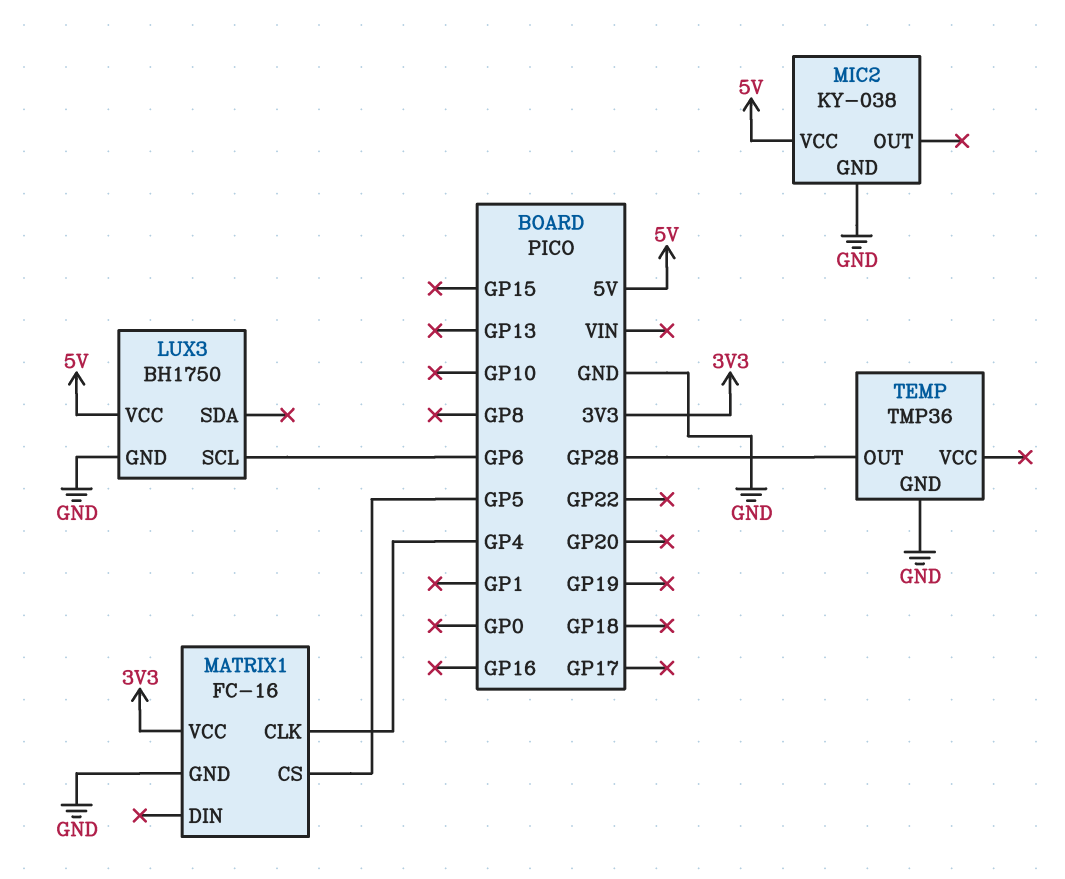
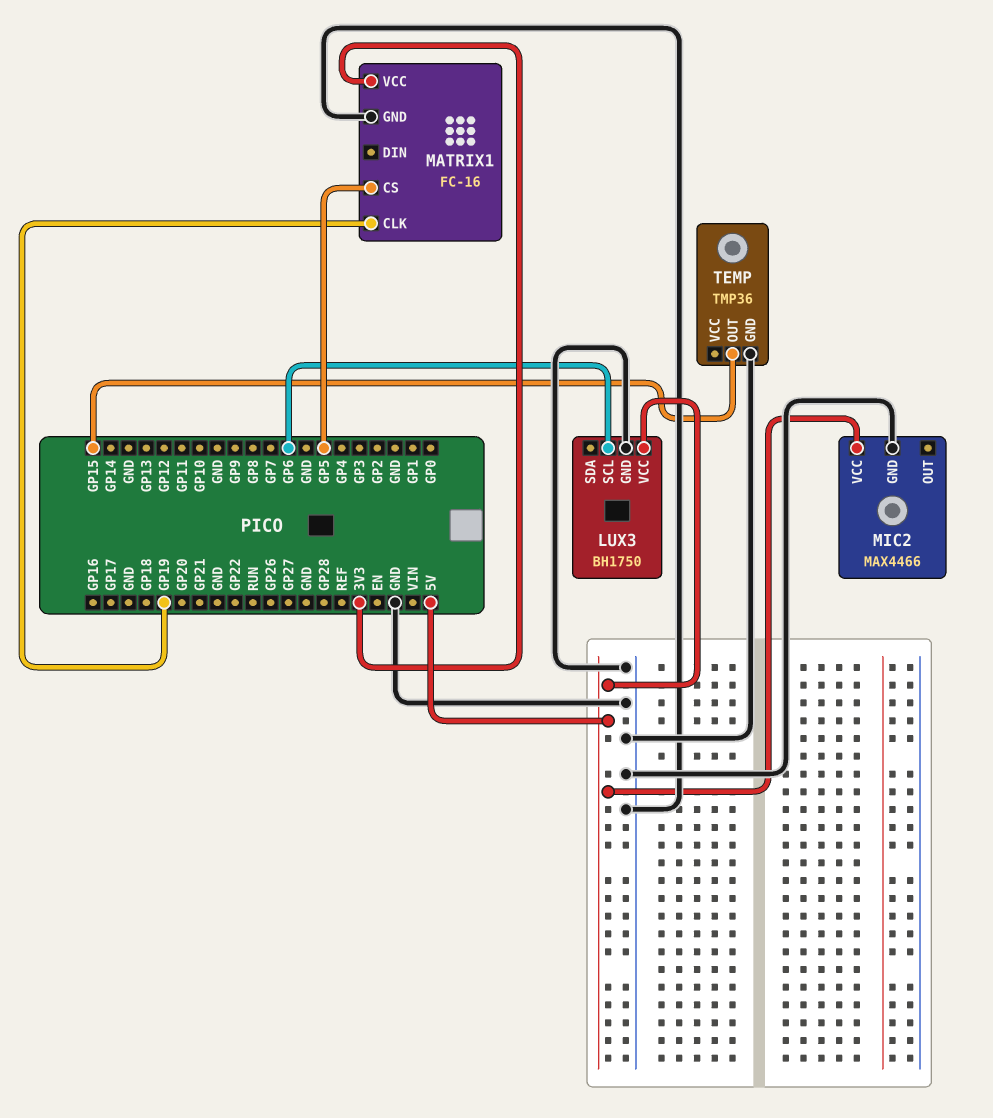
MATRIX1 pin CLK: GP4 -> GP19
MIC2: KY-038 -> MAX4466
TEMP pin OUT: GP28 -> GP15

